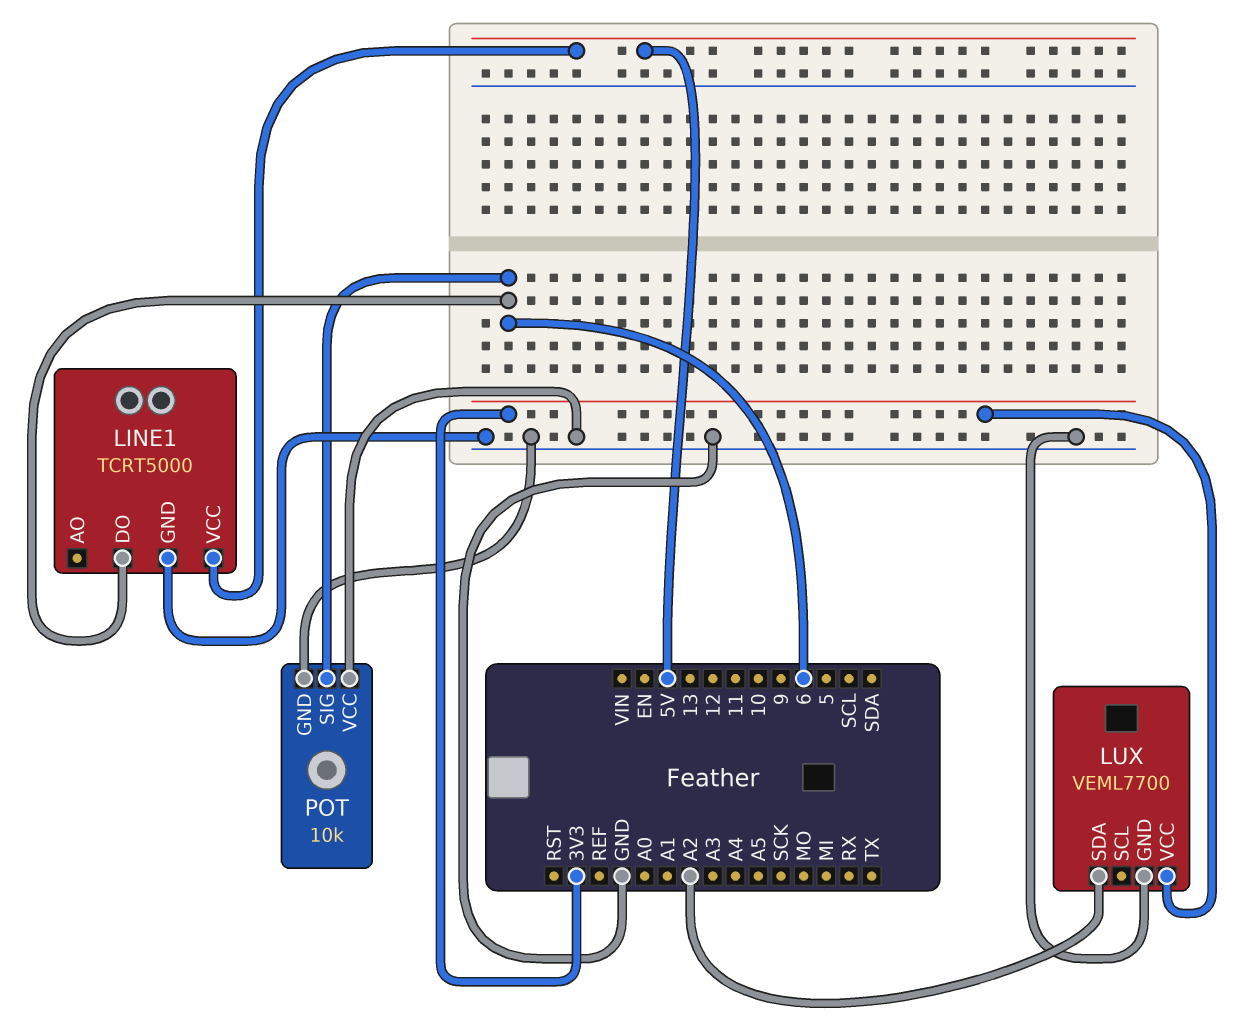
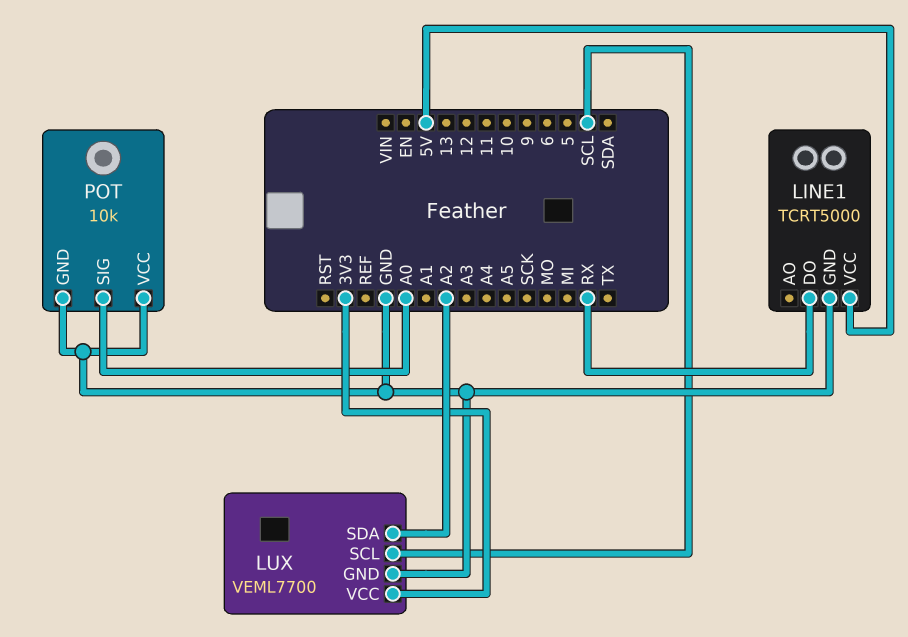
LINE1 pin DO: 6 -> RX
LUX pin SCL: none -> SCL
POT pin SIG: 6 -> A0

